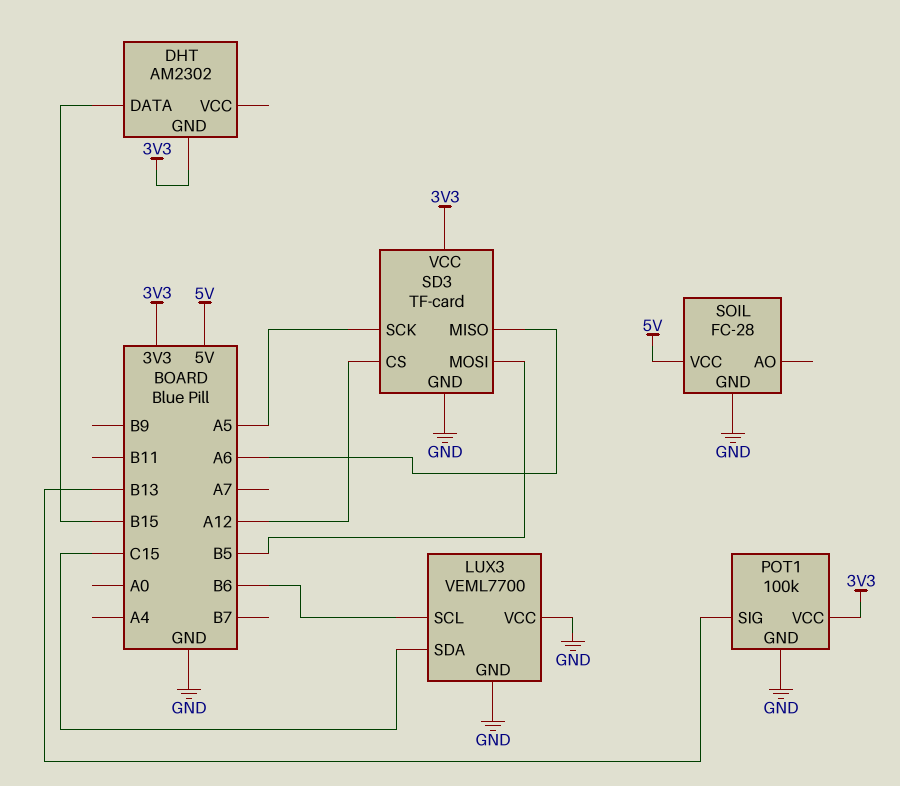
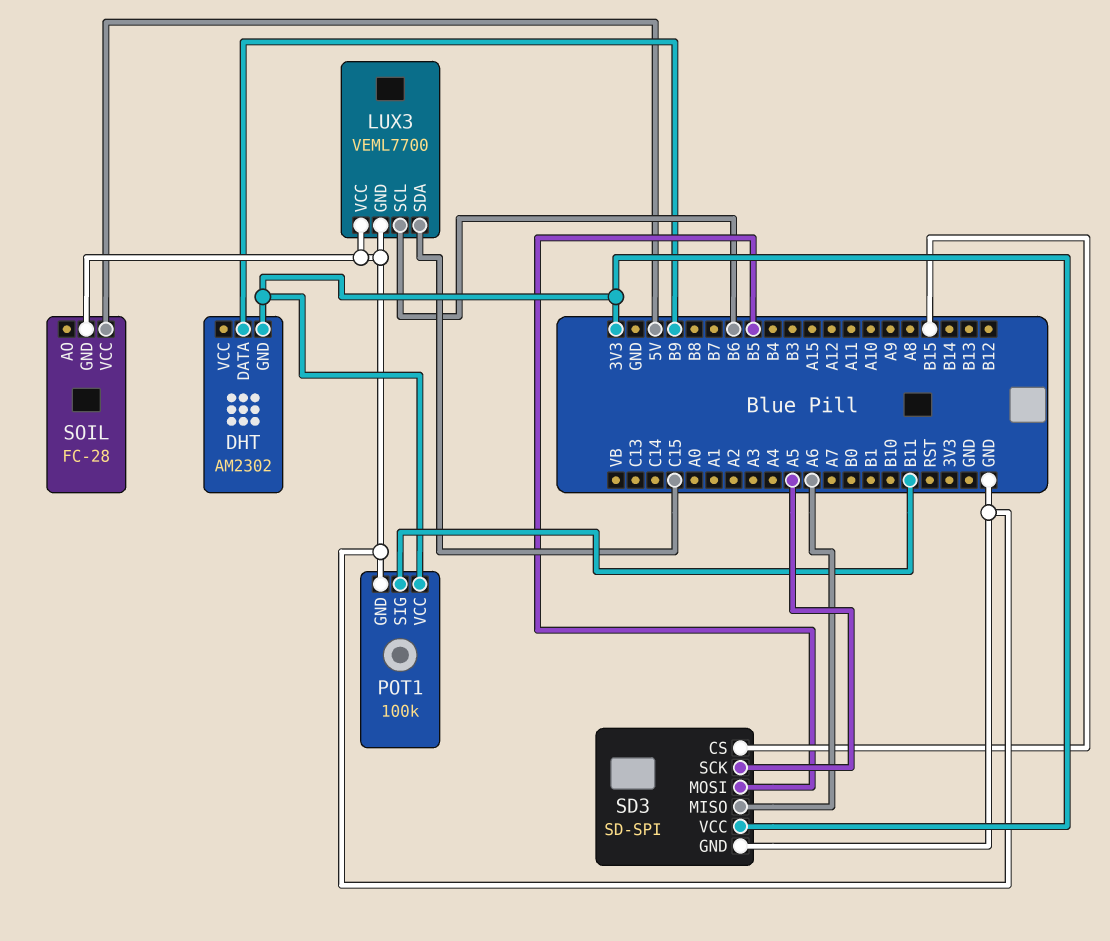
DHT pin DATA: B15 -> B9
POT1 pin SIG: B13 -> B11
SD3: TF-card -> SD-SPI
SD3 pin CS: A12 -> B15

